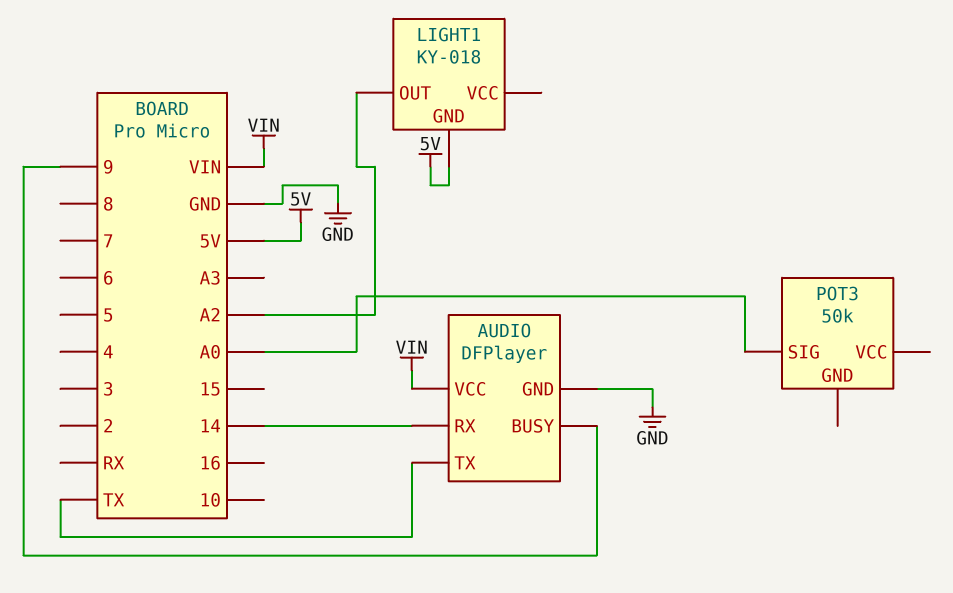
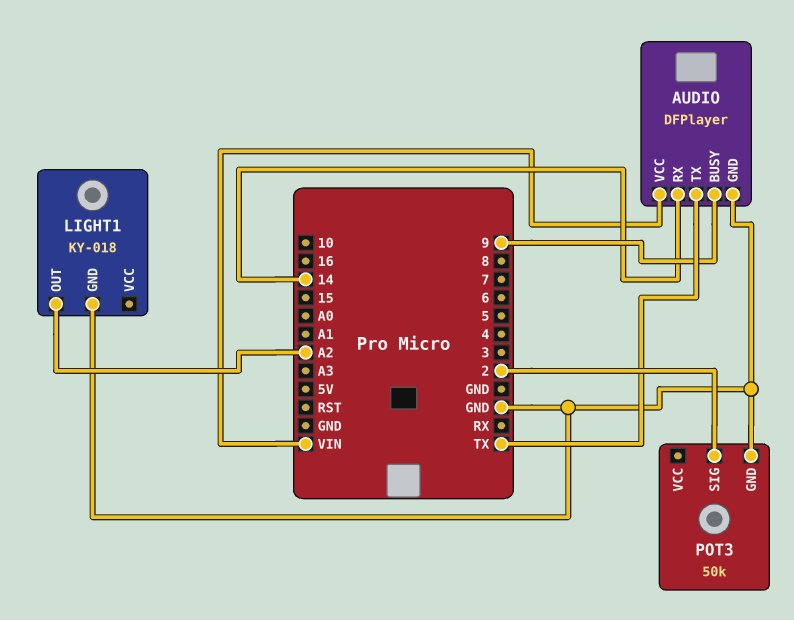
LIGHT1 pin GND: 5V -> GND
POT3 pin GND: none -> GND
POT3 pin SIG: A0 -> 2

